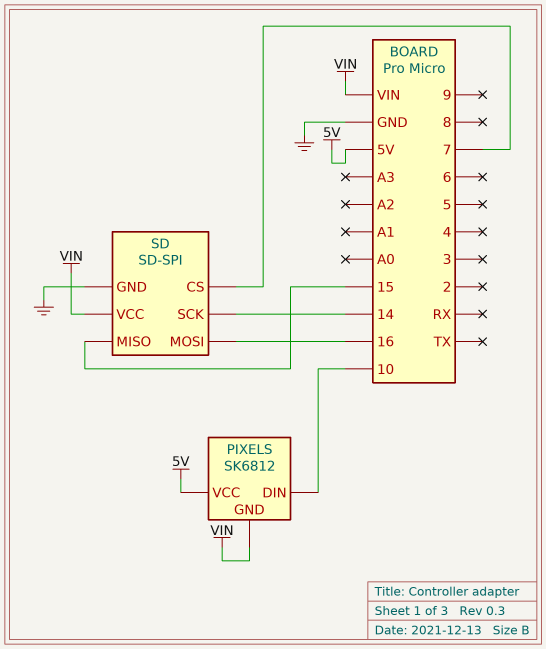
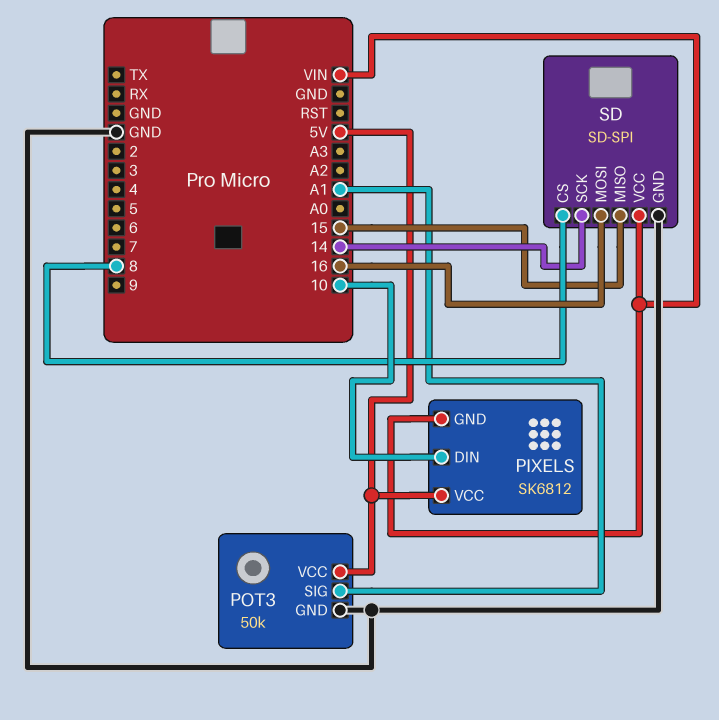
POT3: none -> 50k
POT3 pin GND: none -> GND
POT3 pin SIG: none -> A1
POT3 pin VCC: none -> 5V
SD pin CS: 7 -> 8

